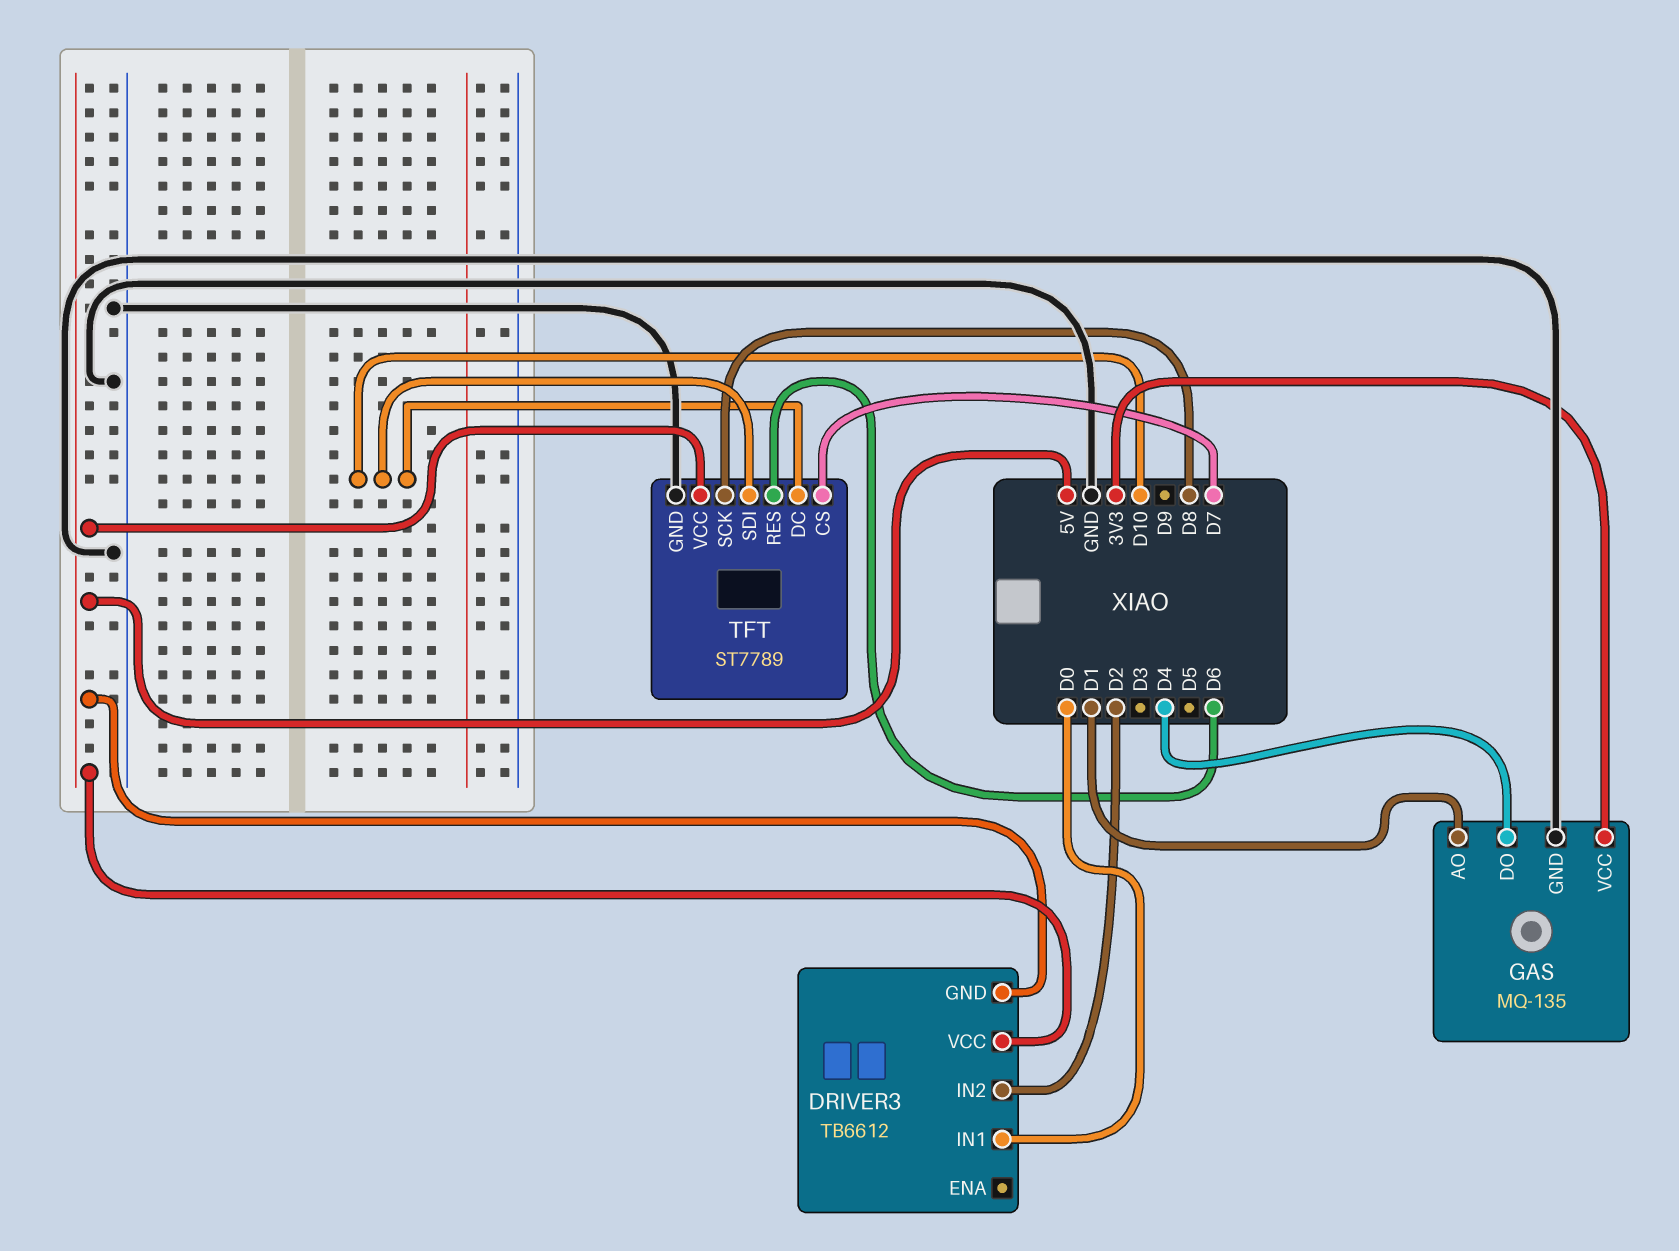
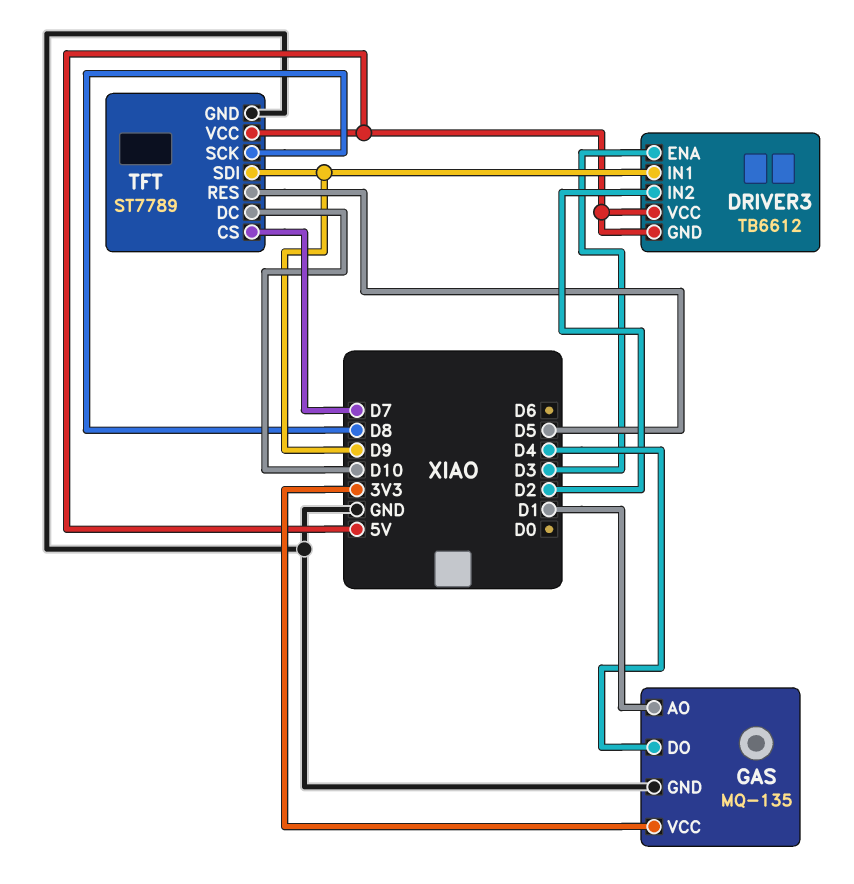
DRIVER3 pin ENA: none -> D3
DRIVER3 pin IN1: D0 -> D9
TFT pin RES: D6 -> D5
TFT pin SDI: D10 -> D9

